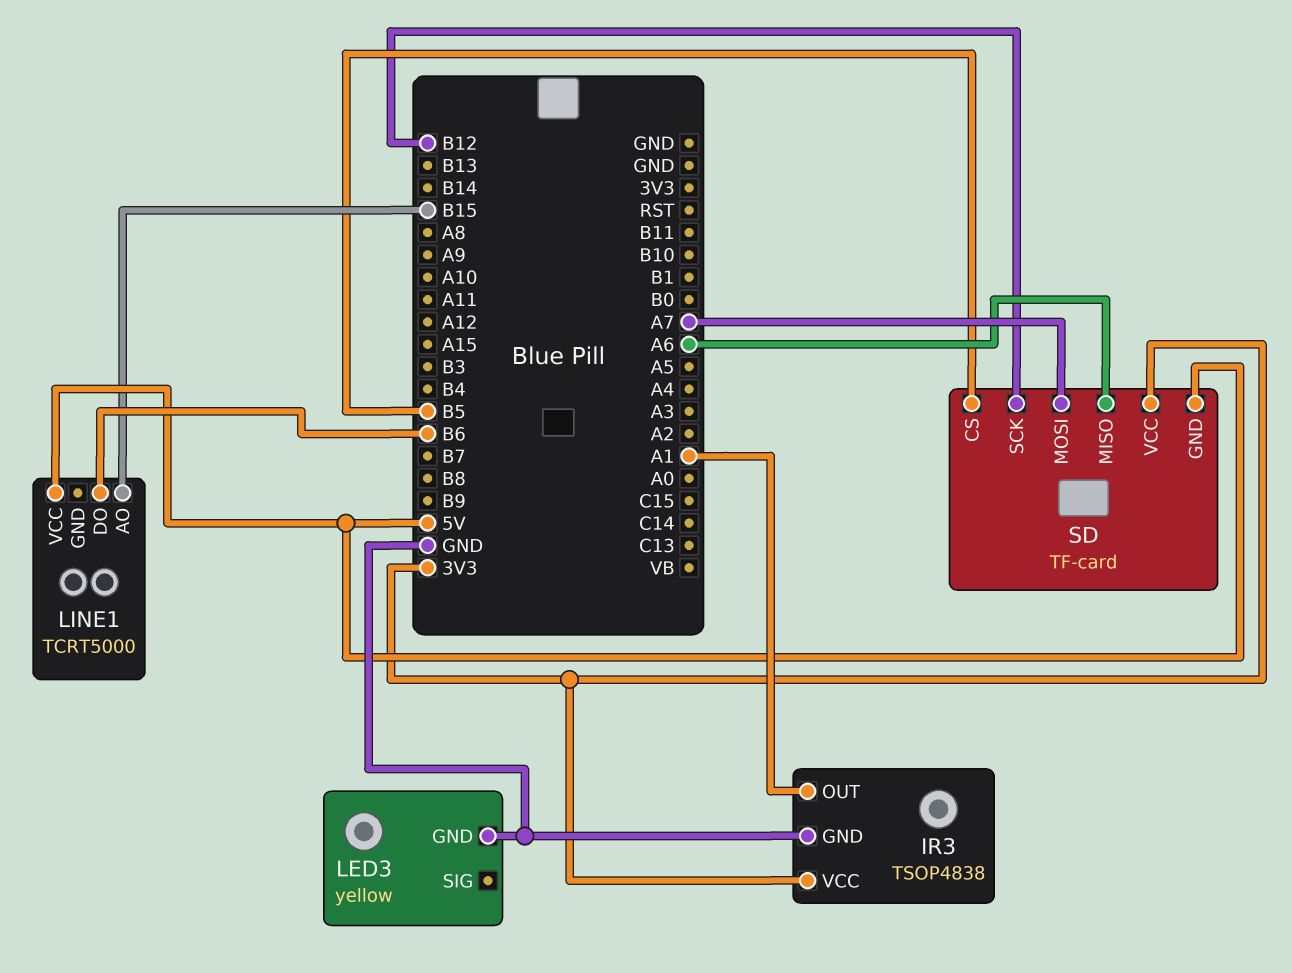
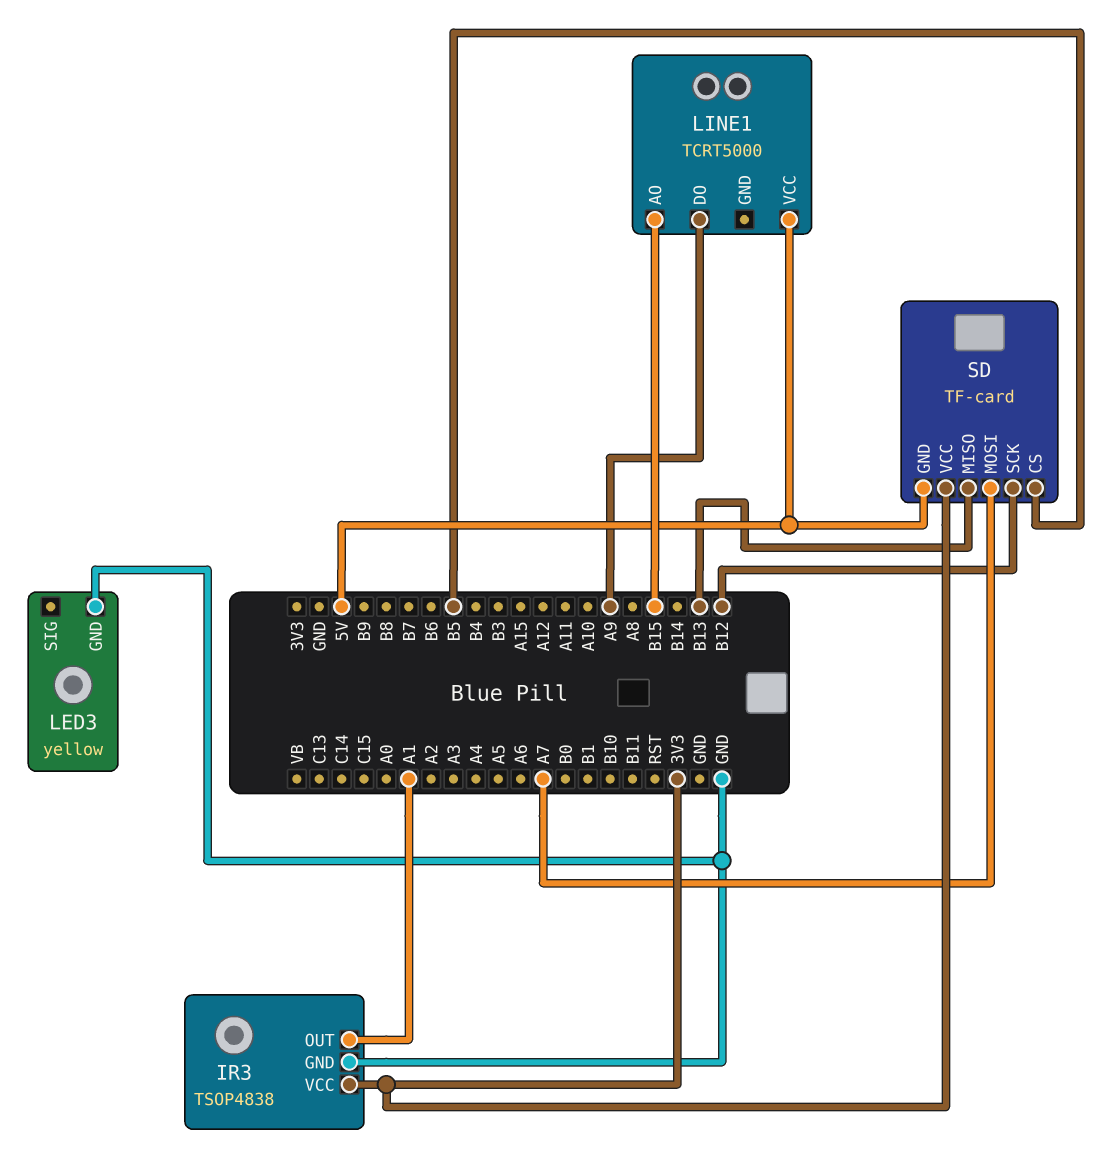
LINE1 pin DO: B6 -> A9
SD pin MISO: A6 -> B13

